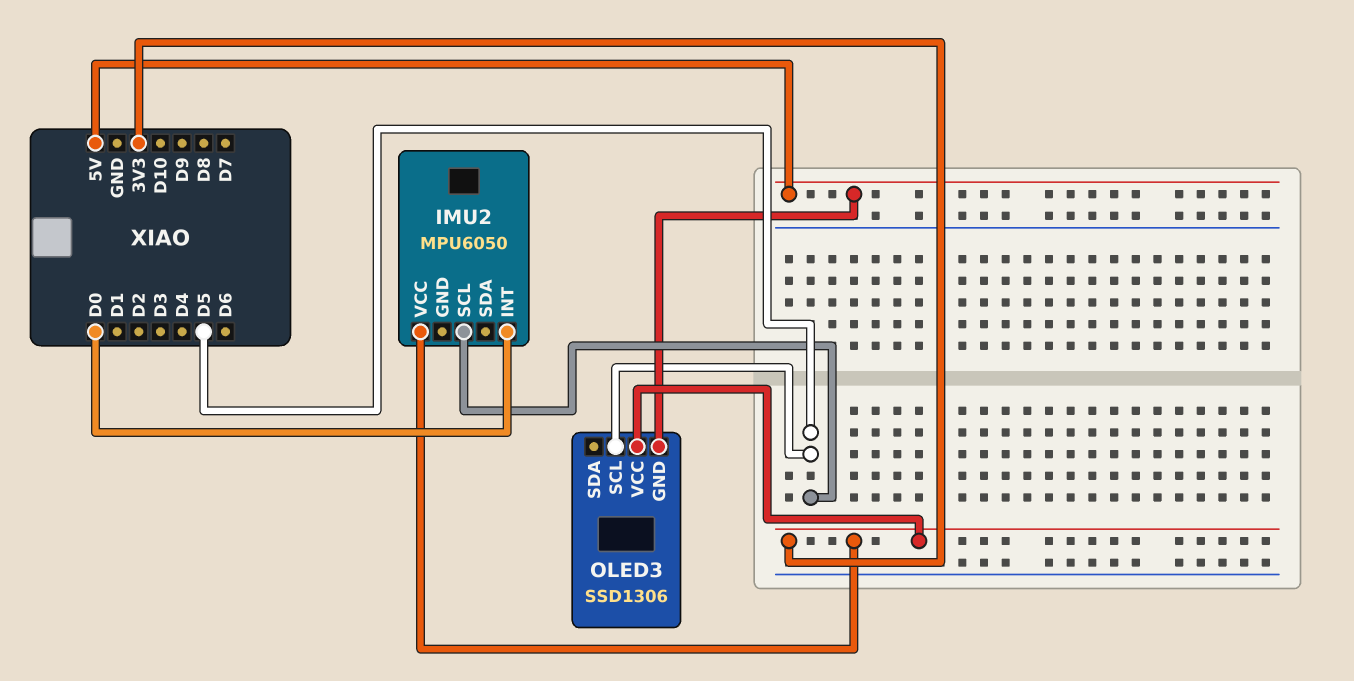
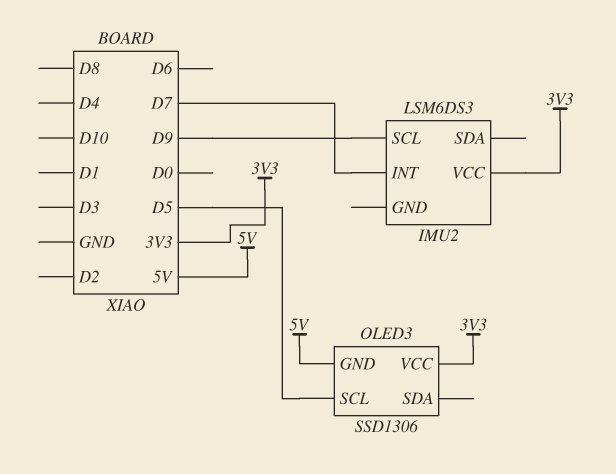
IMU2: MPU6050 -> LSM6DS3
IMU2 pin INT: D0 -> D7
IMU2 pin SCL: D5 -> D9

